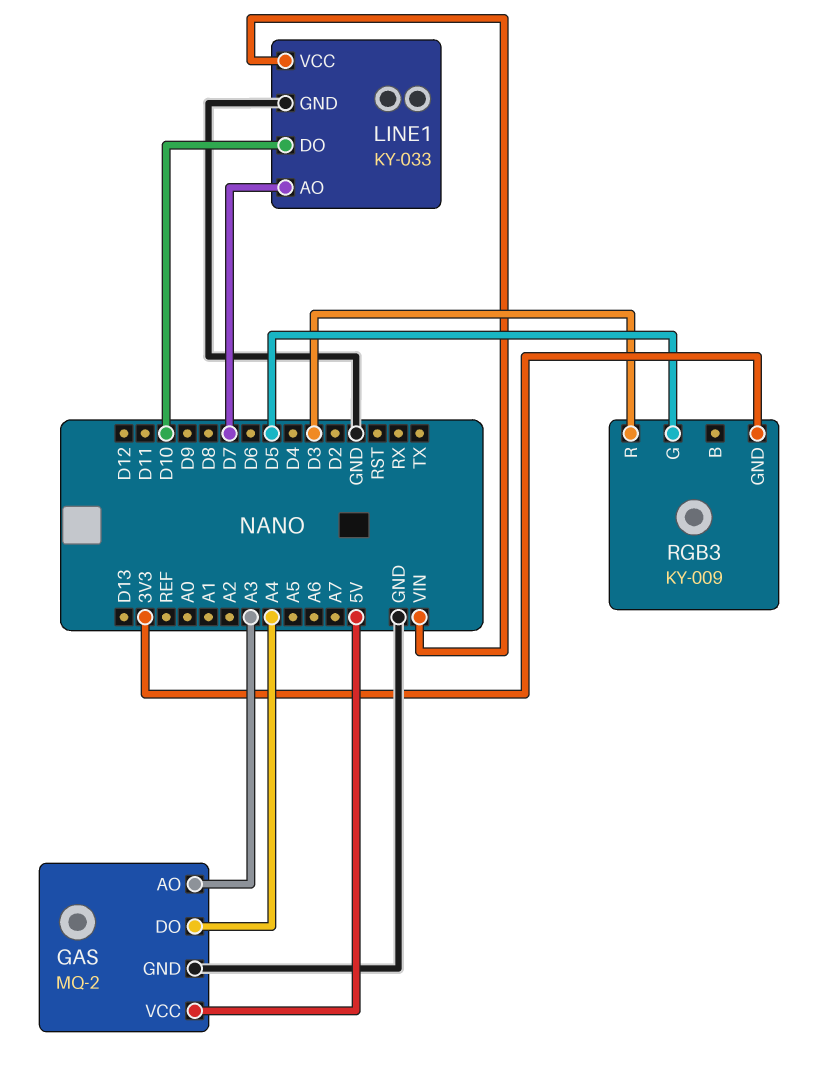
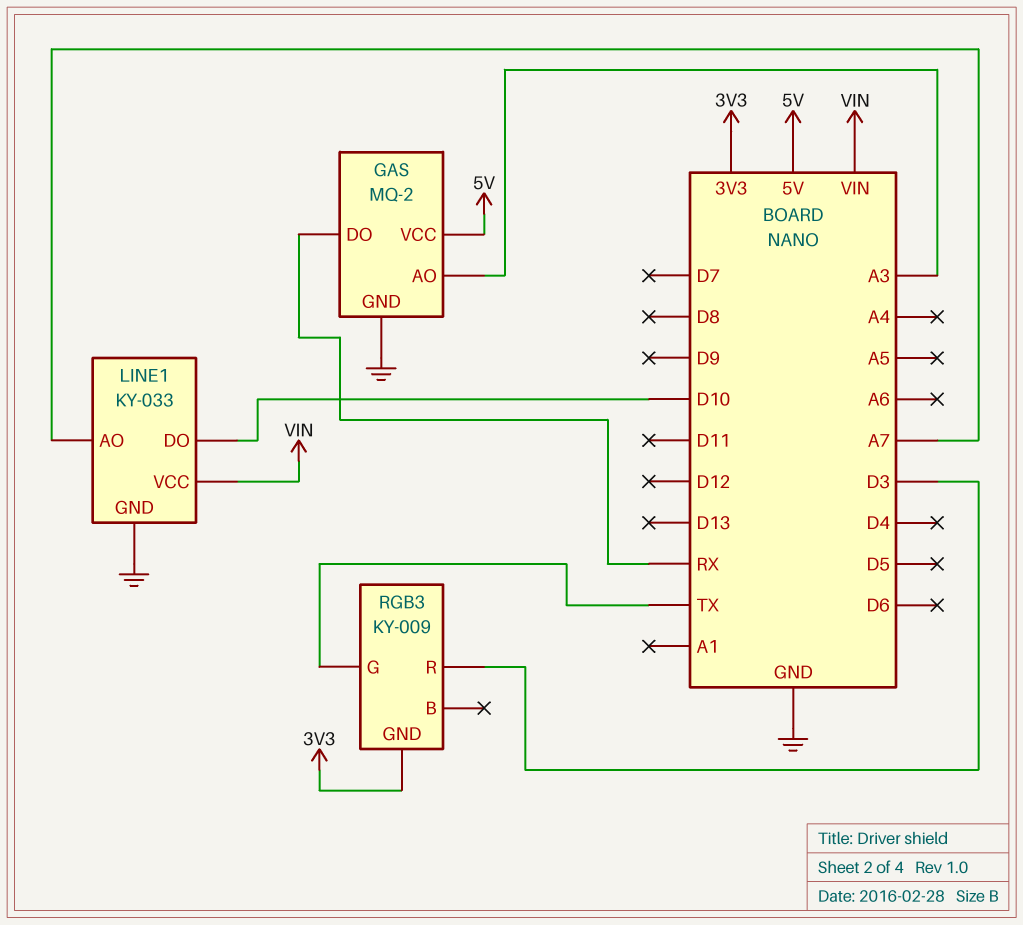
GAS pin DO: A4 -> RX
LINE1 pin AO: D7 -> A7
RGB3 pin G: D5 -> TX

